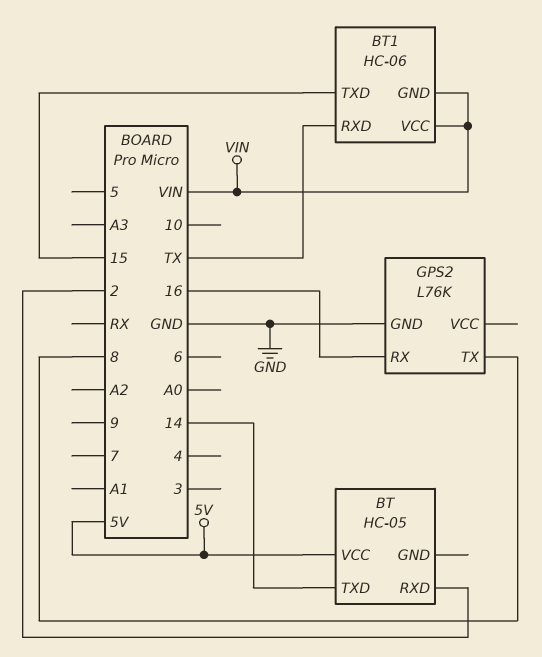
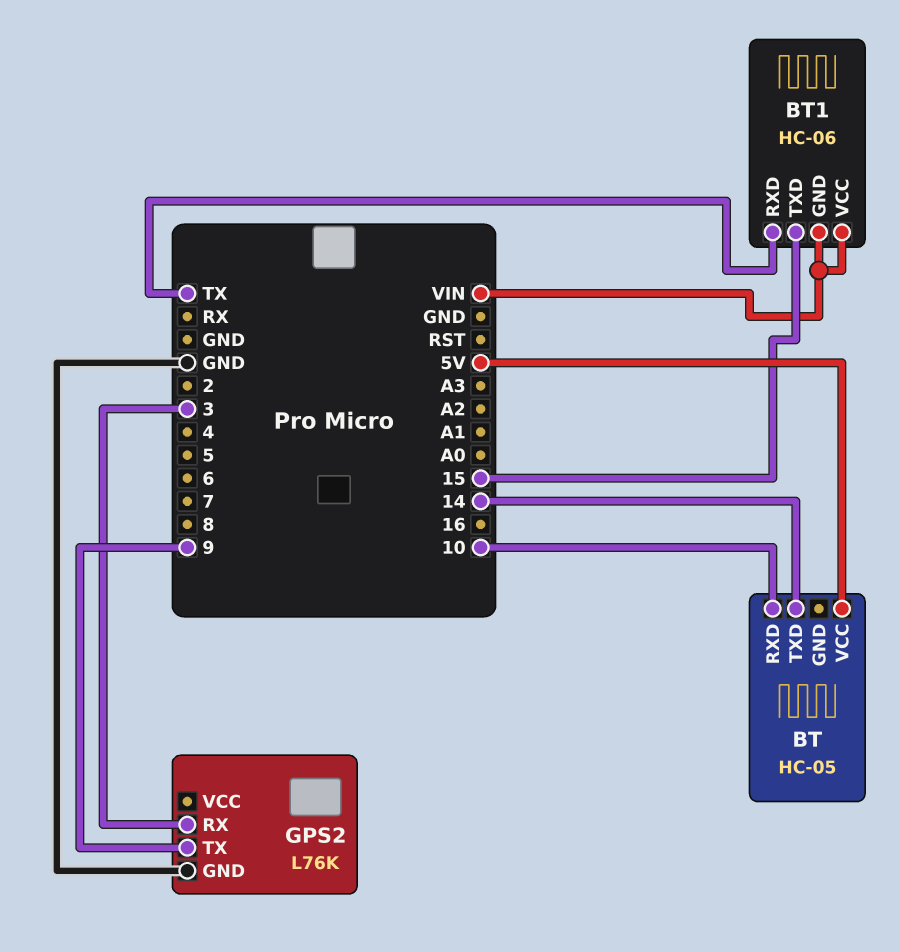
BT pin RXD: 2 -> 10
GPS2 pin RX: 16 -> 3
GPS2 pin TX: 8 -> 9

